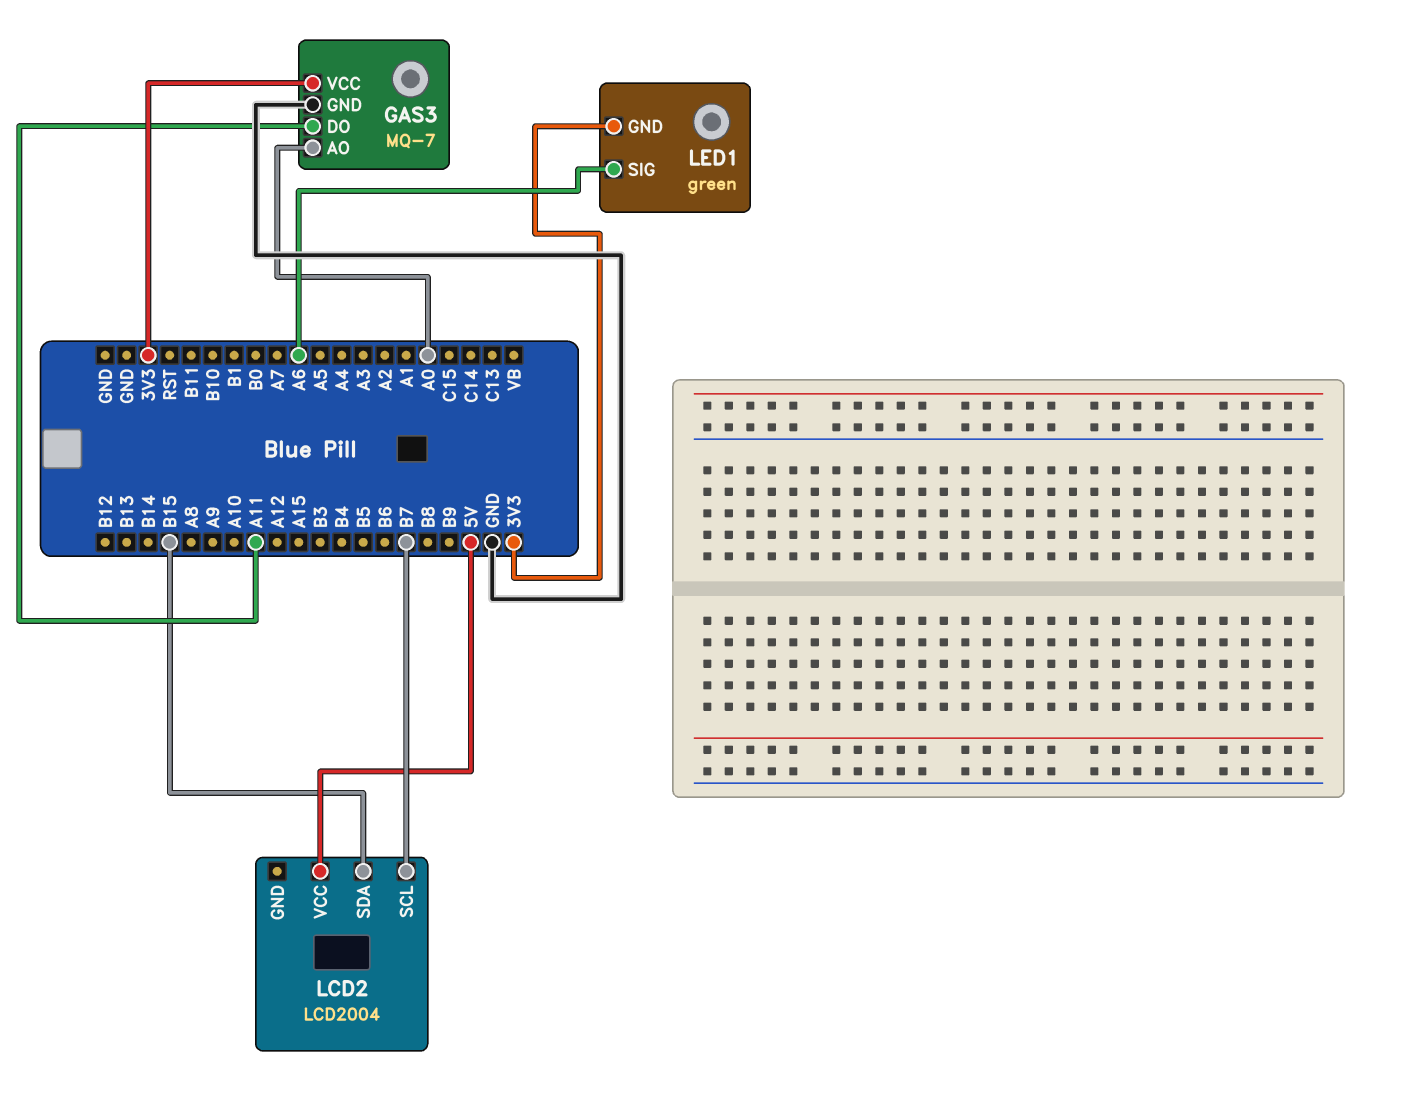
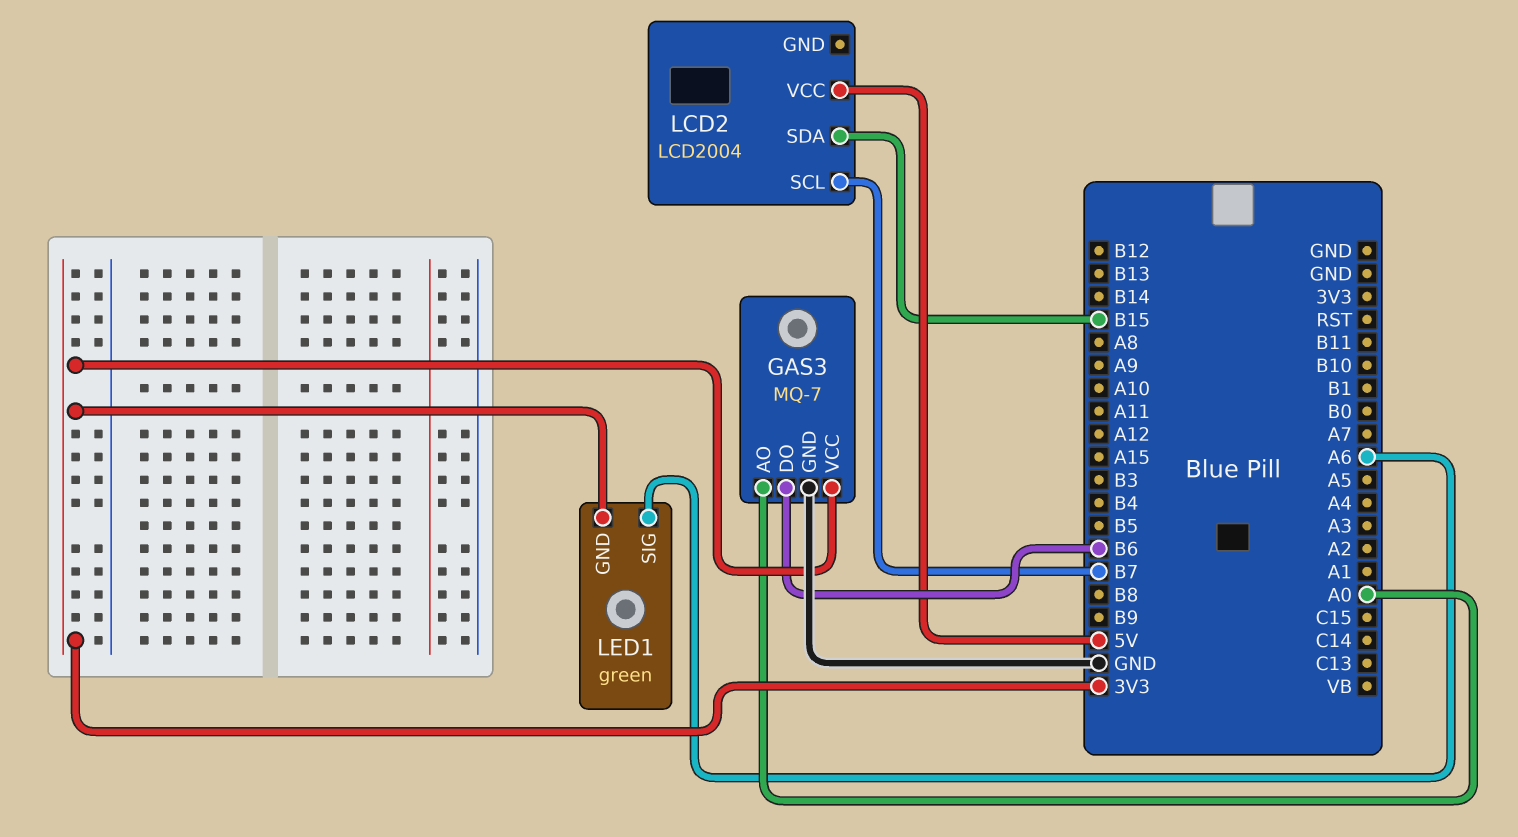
GAS3 pin DO: A11 -> B6

